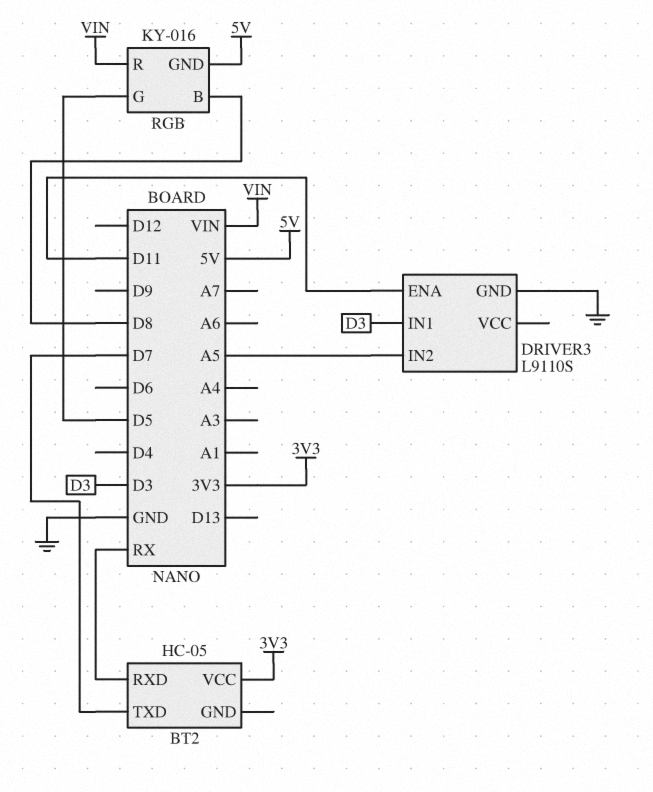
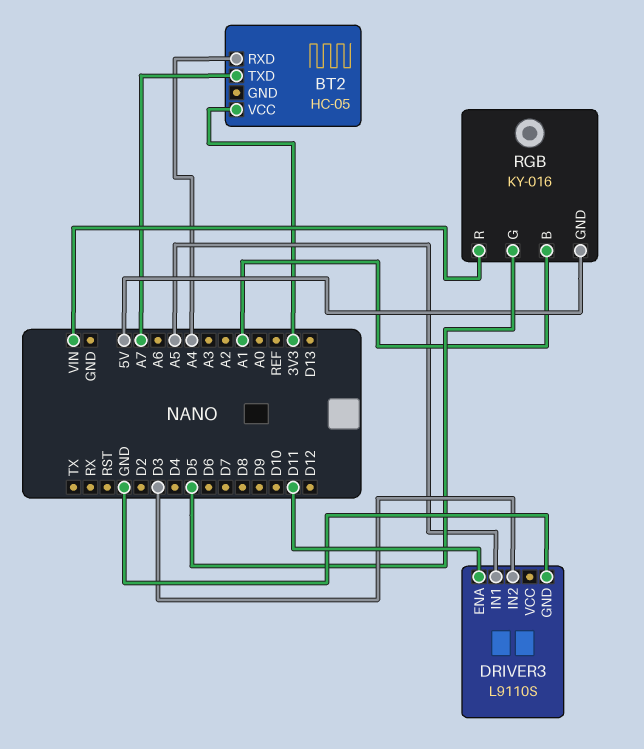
BT2 pin RXD: RX -> A4
BT2 pin TXD: D7 -> A7
DRIVER3 pin IN1: D3 -> A5
DRIVER3 pin IN2: A5 -> D3
RGB pin B: D8 -> A1

